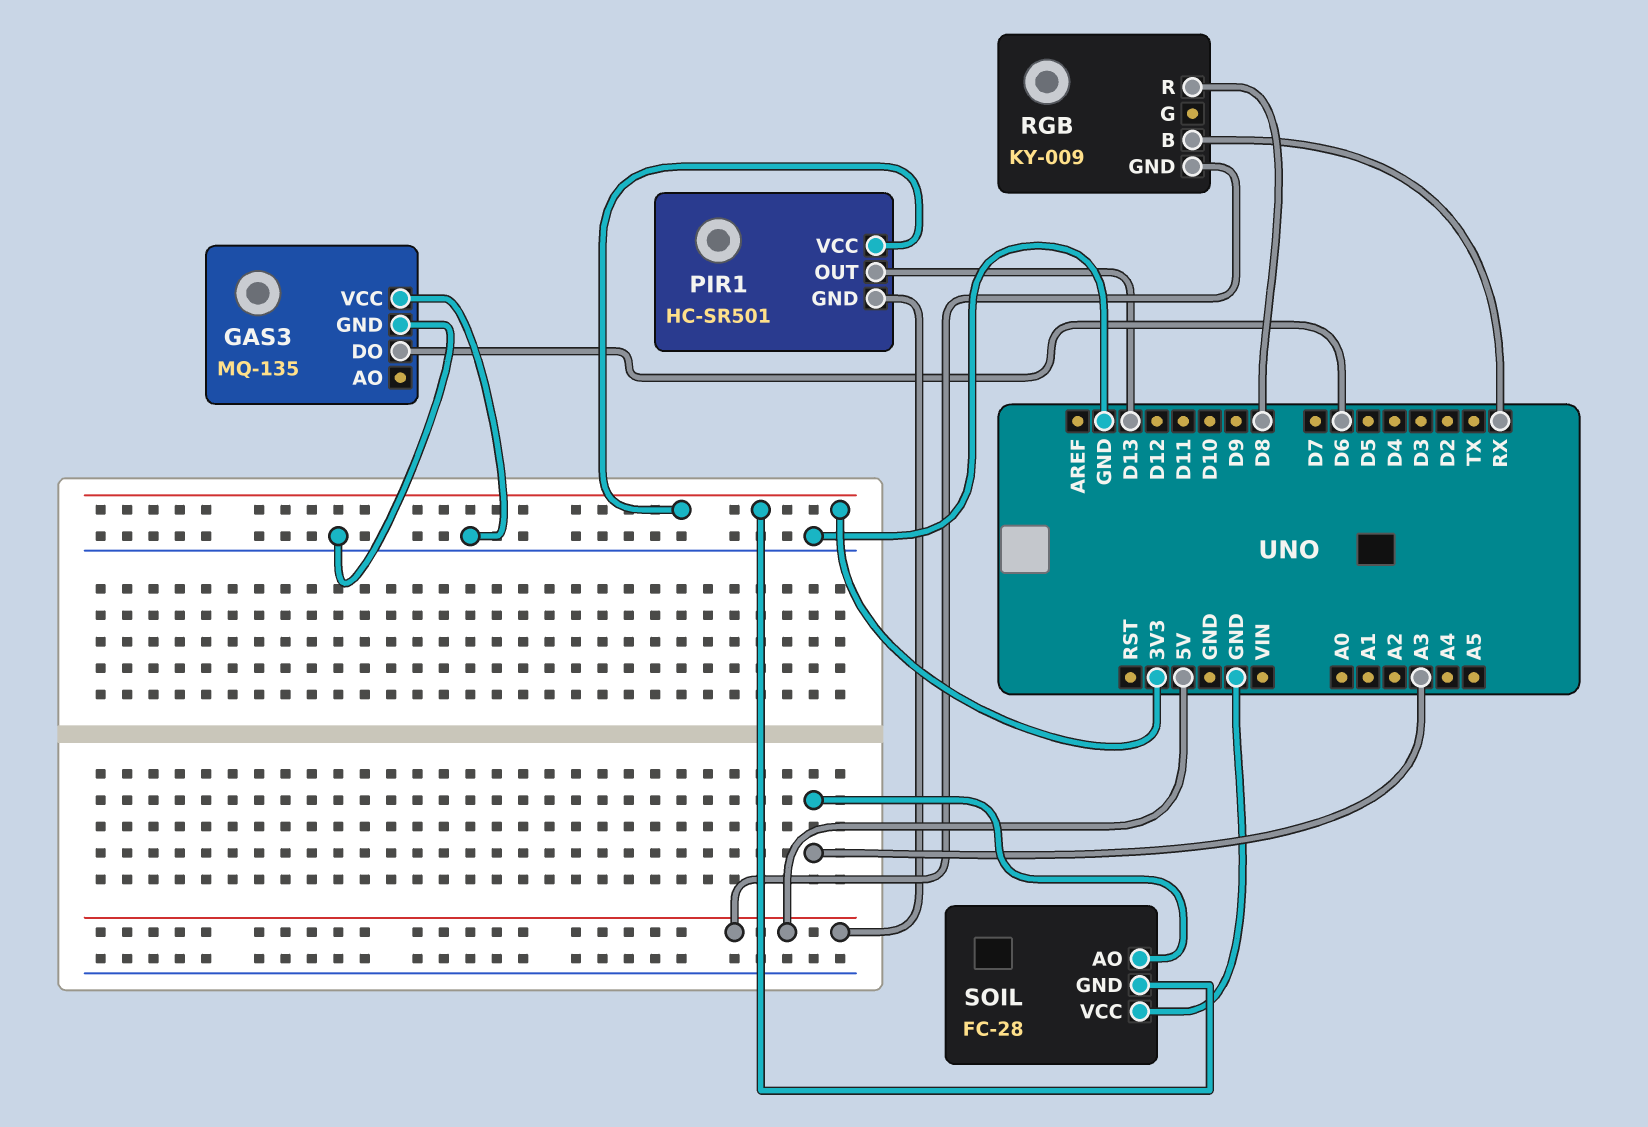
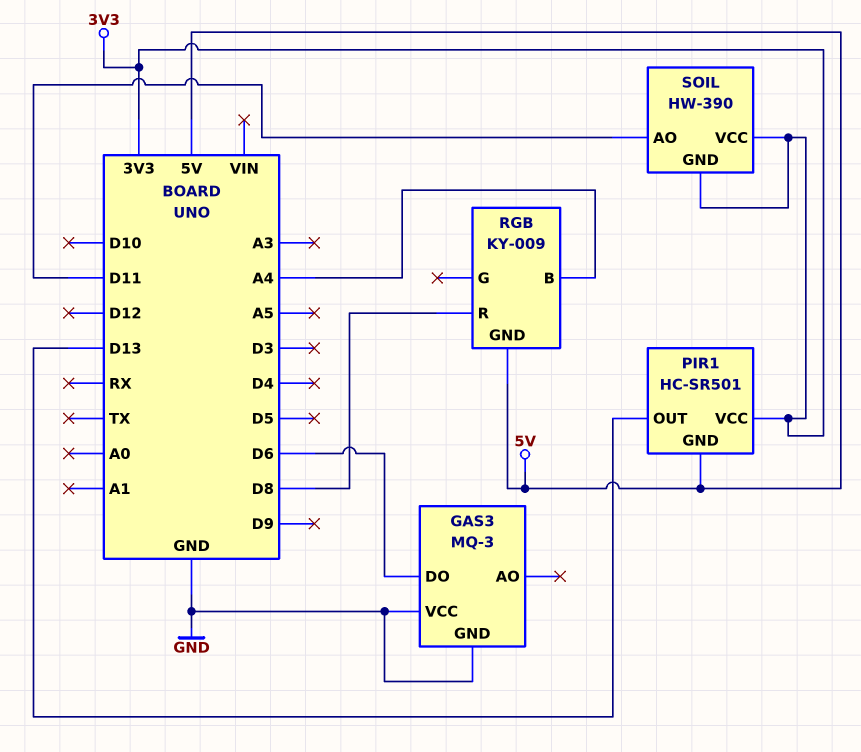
GAS3: MQ-135 -> MQ-3
RGB pin B: RX -> A4
SOIL: FC-28 -> HW-390
SOIL pin AO: A3 -> D11
SOIL pin VCC: GND -> 3V3

